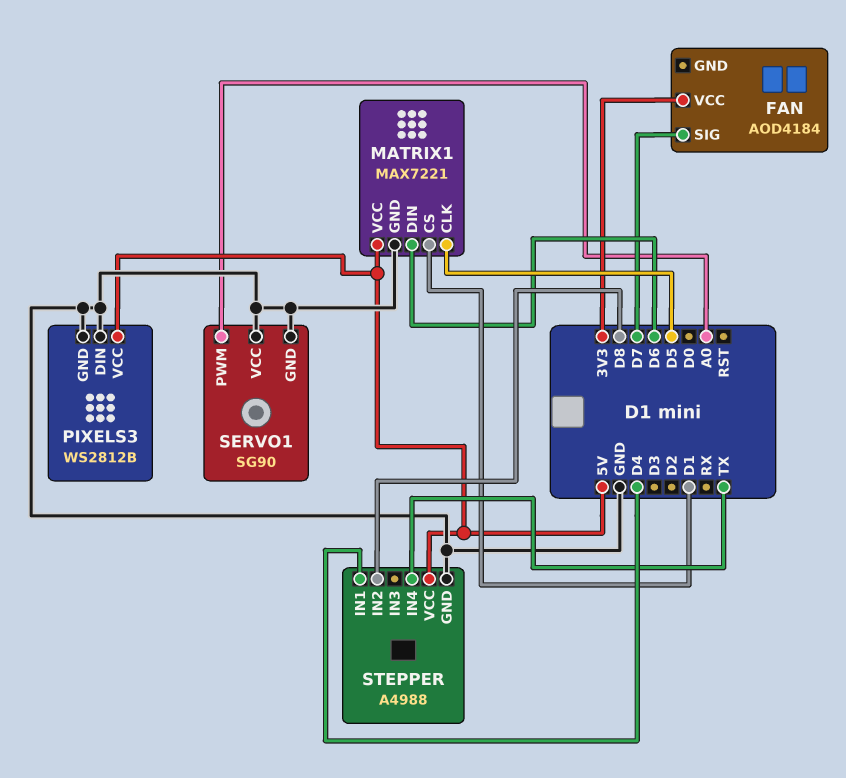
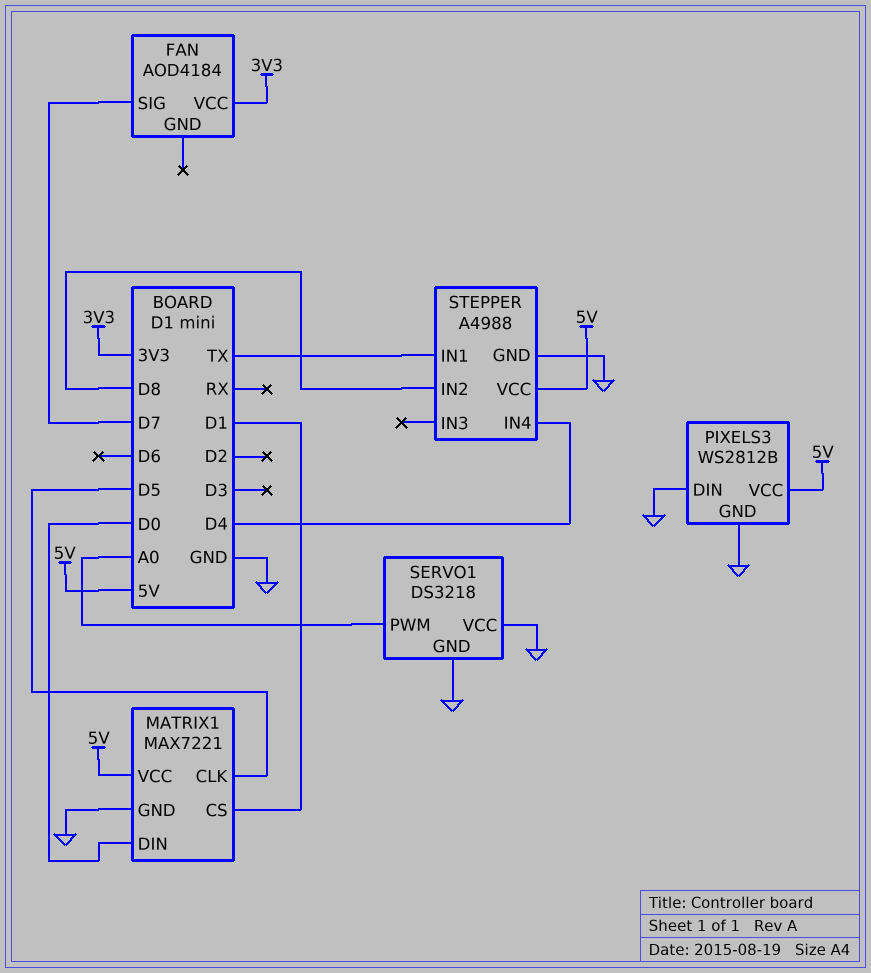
MATRIX1 pin DIN: D6 -> D0
SERVO1: SG90 -> DS3218
STEPPER pin IN1: D4 -> TX
STEPPER pin IN4: TX -> D4

